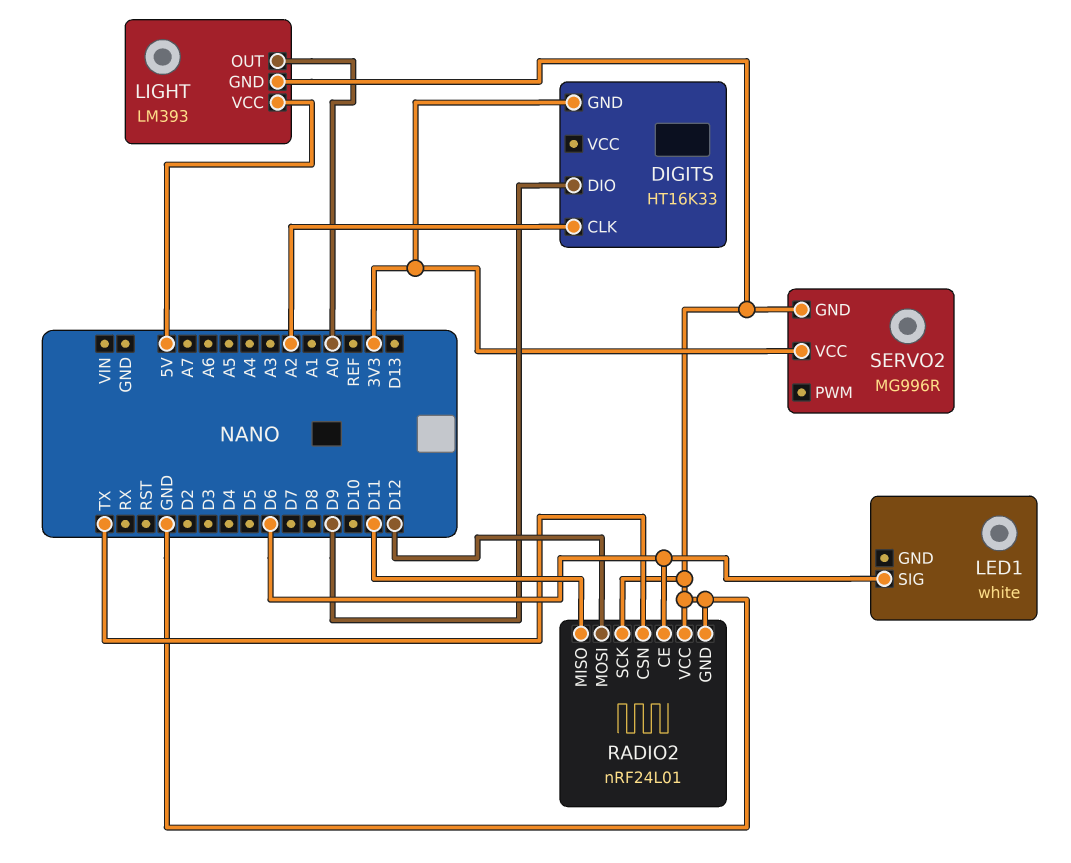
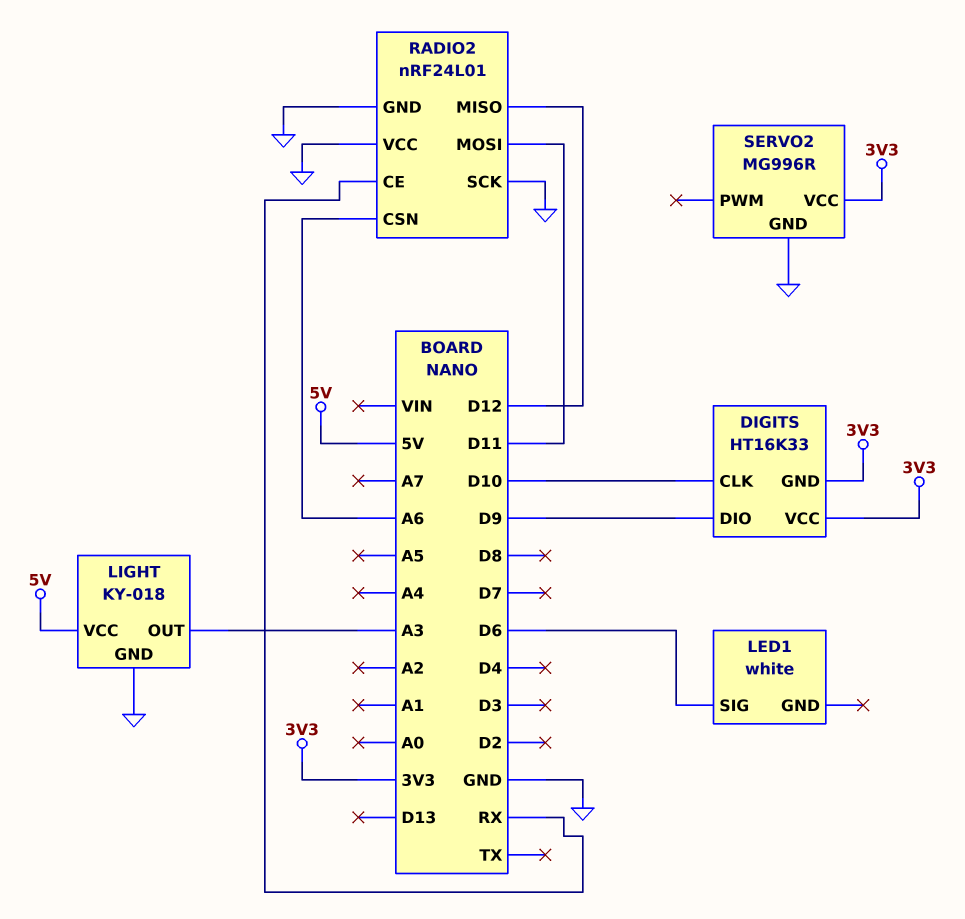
DIGITS pin CLK: A2 -> D10
DIGITS pin VCC: none -> 3V3
LIGHT: LM393 -> KY-018
LIGHT pin OUT: A0 -> A3
RADIO2 pin CE: D6 -> RX
RADIO2 pin CSN: TX -> A6
RADIO2 pin MISO: D11 -> D12
RADIO2 pin MOSI: D12 -> D11

